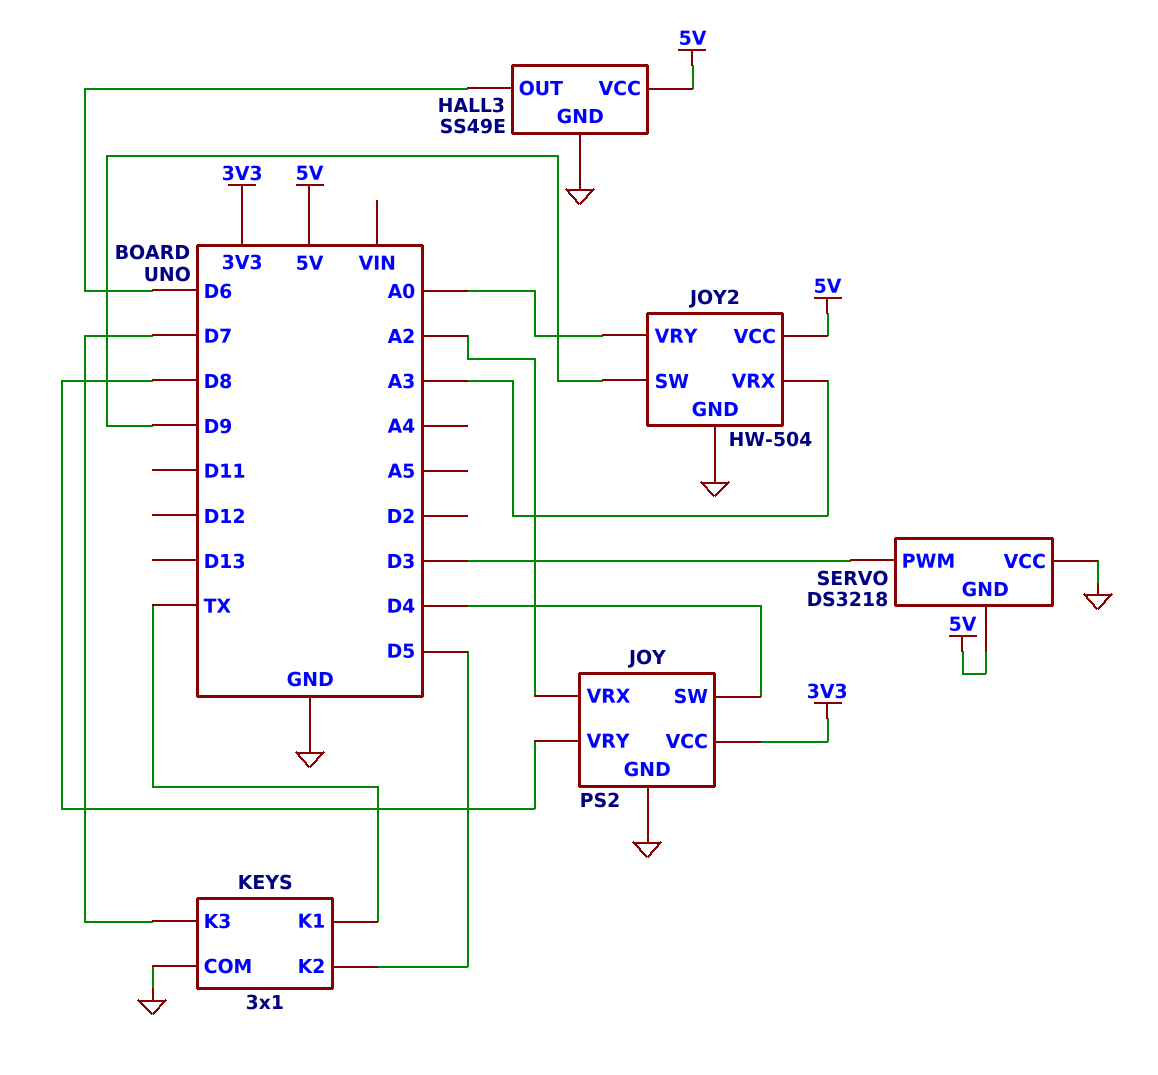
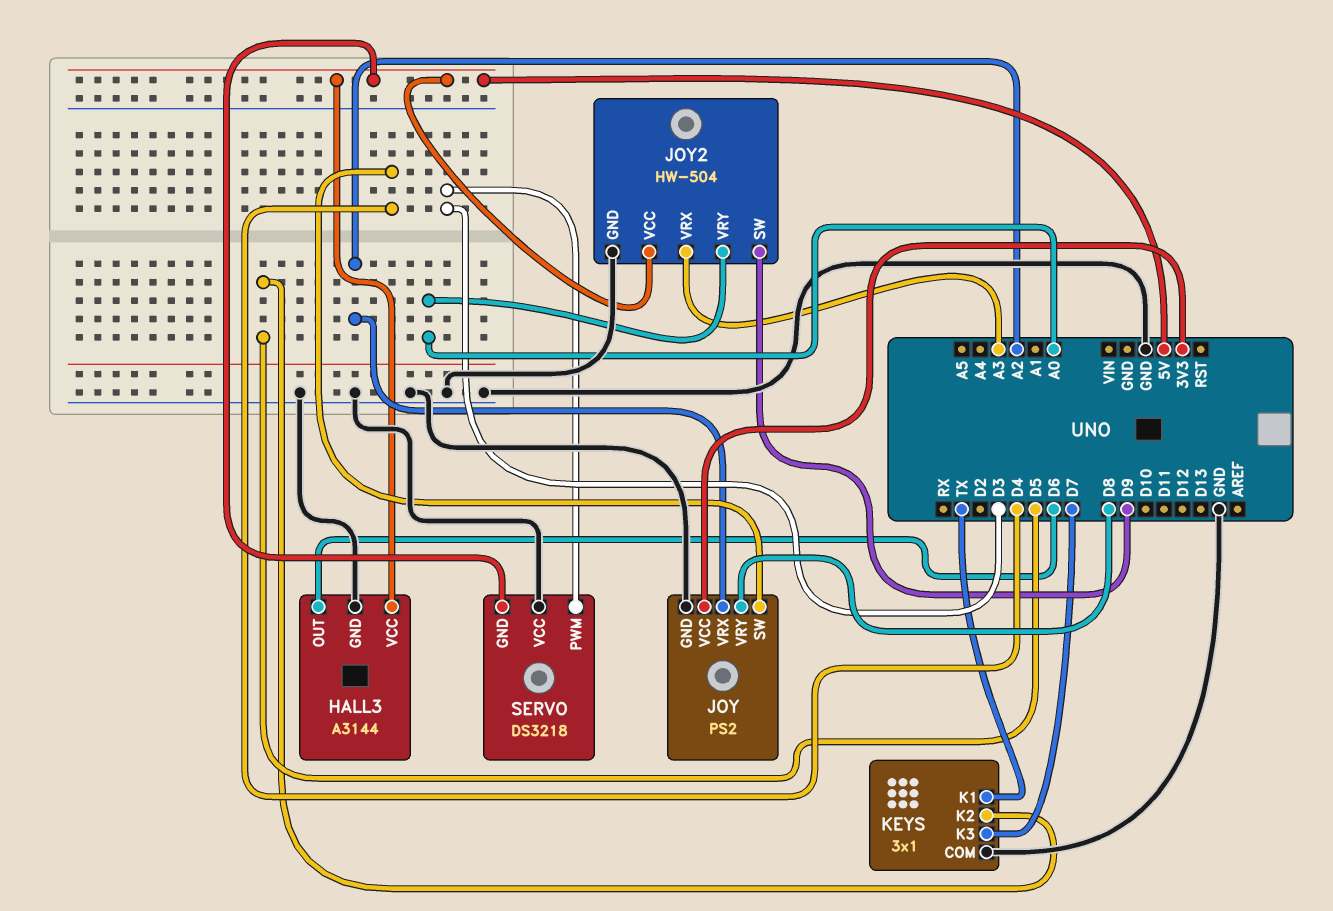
HALL3: SS49E -> A3144

